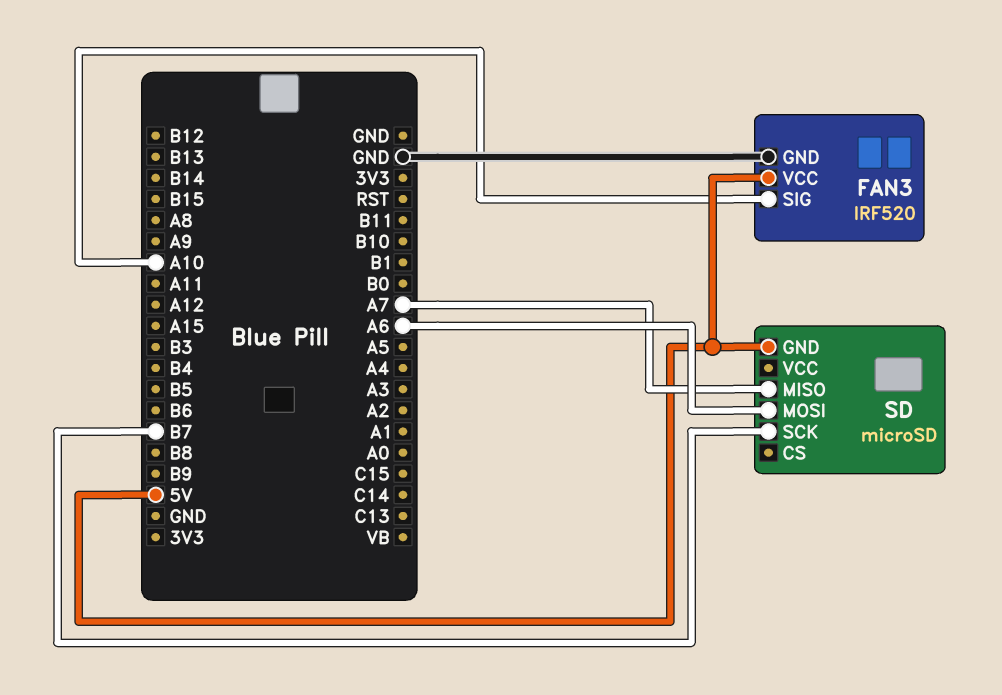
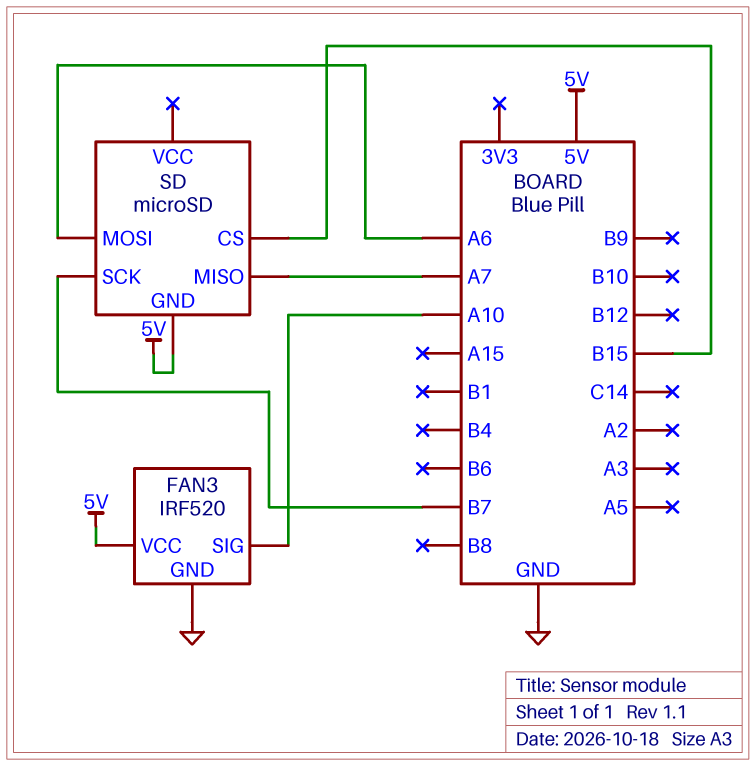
SD pin CS: none -> B15

